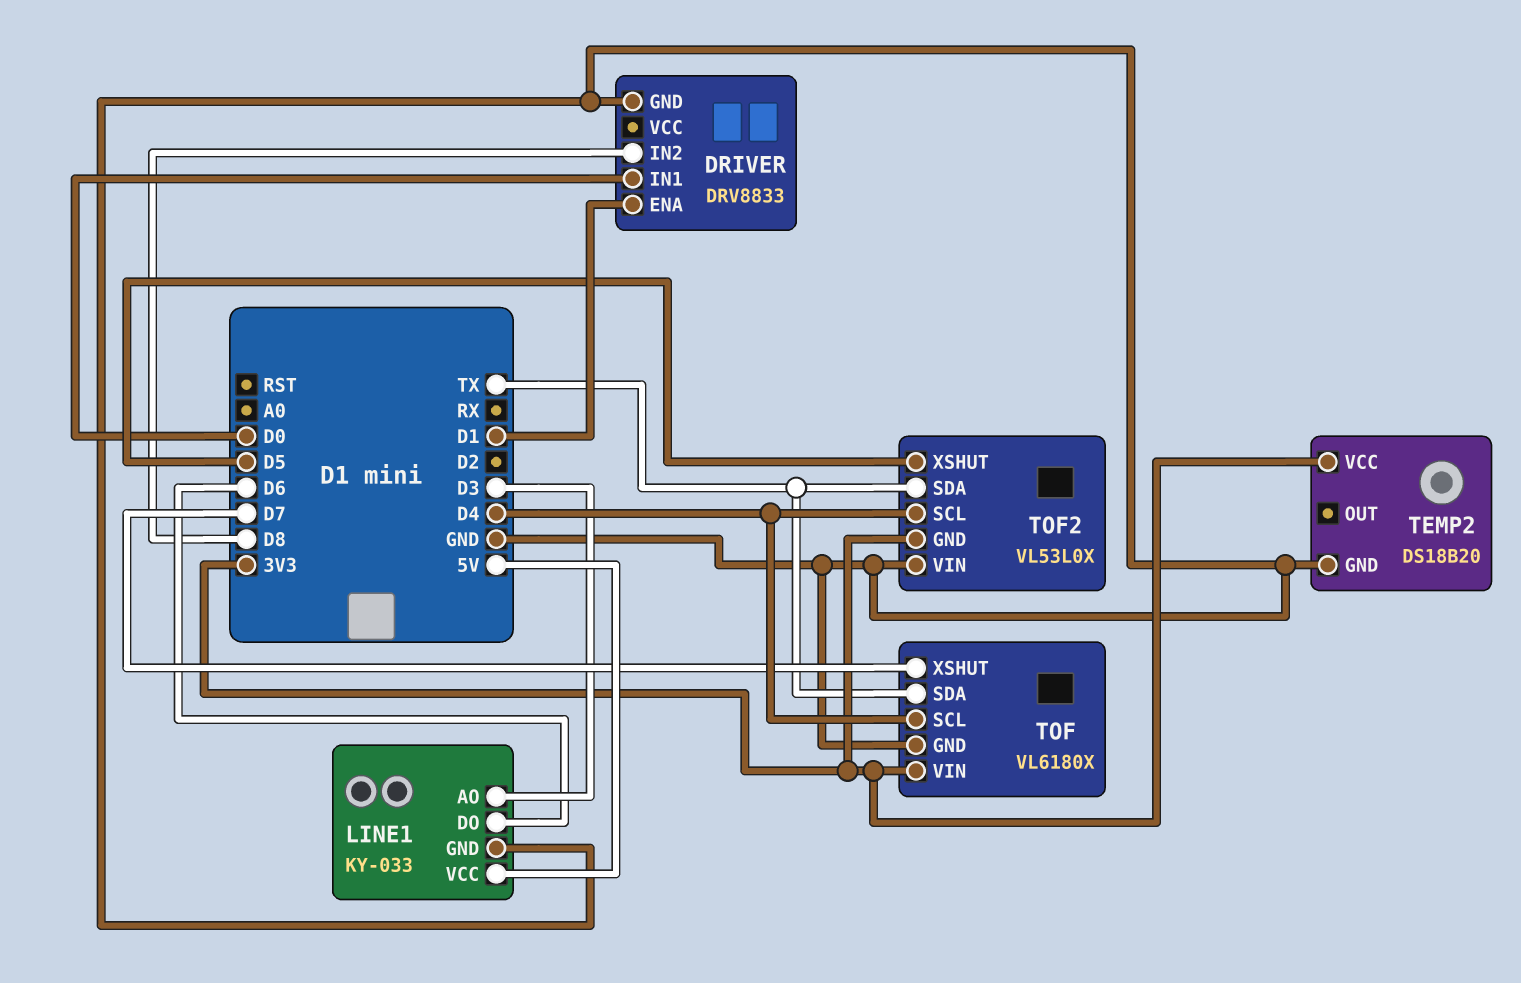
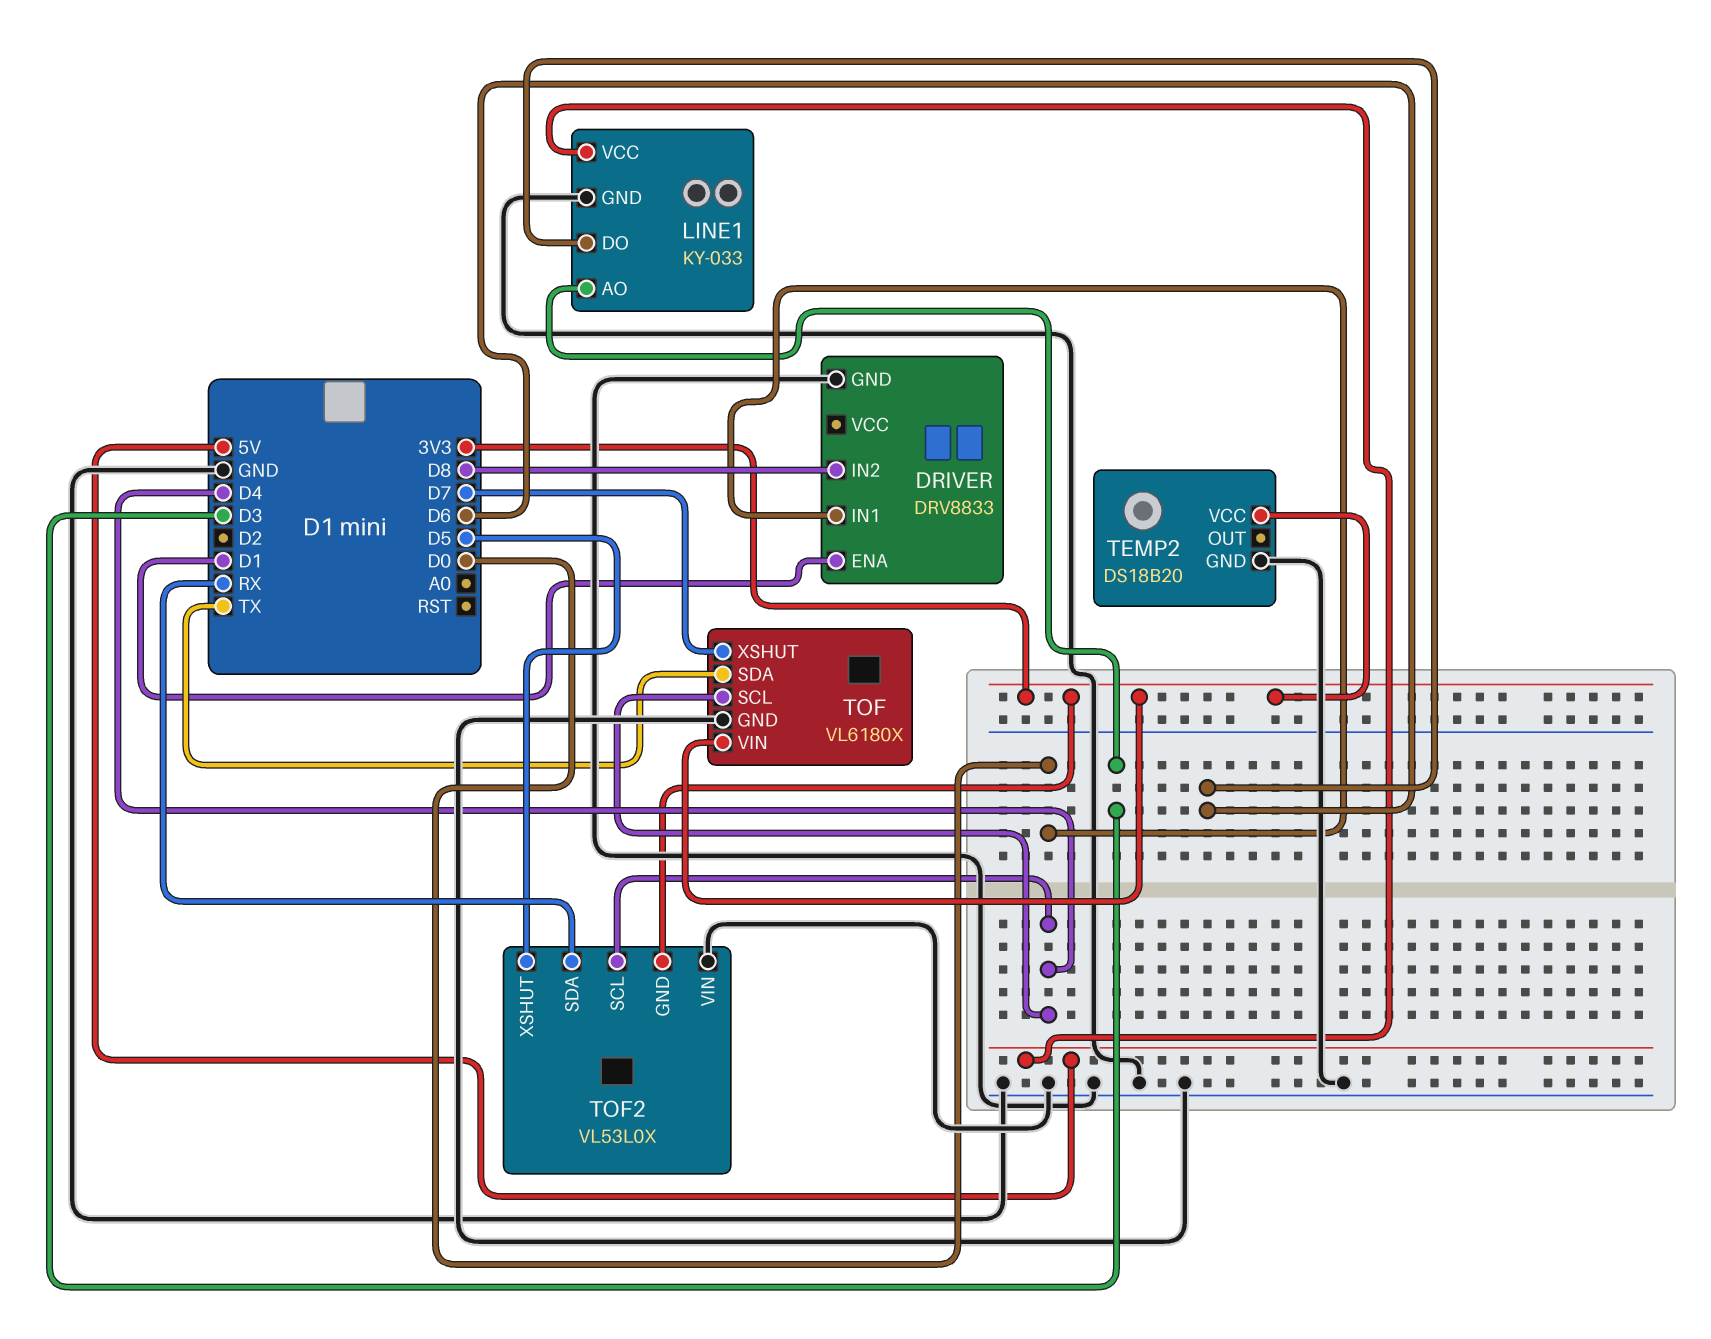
TOF2 pin SDA: TX -> RX

